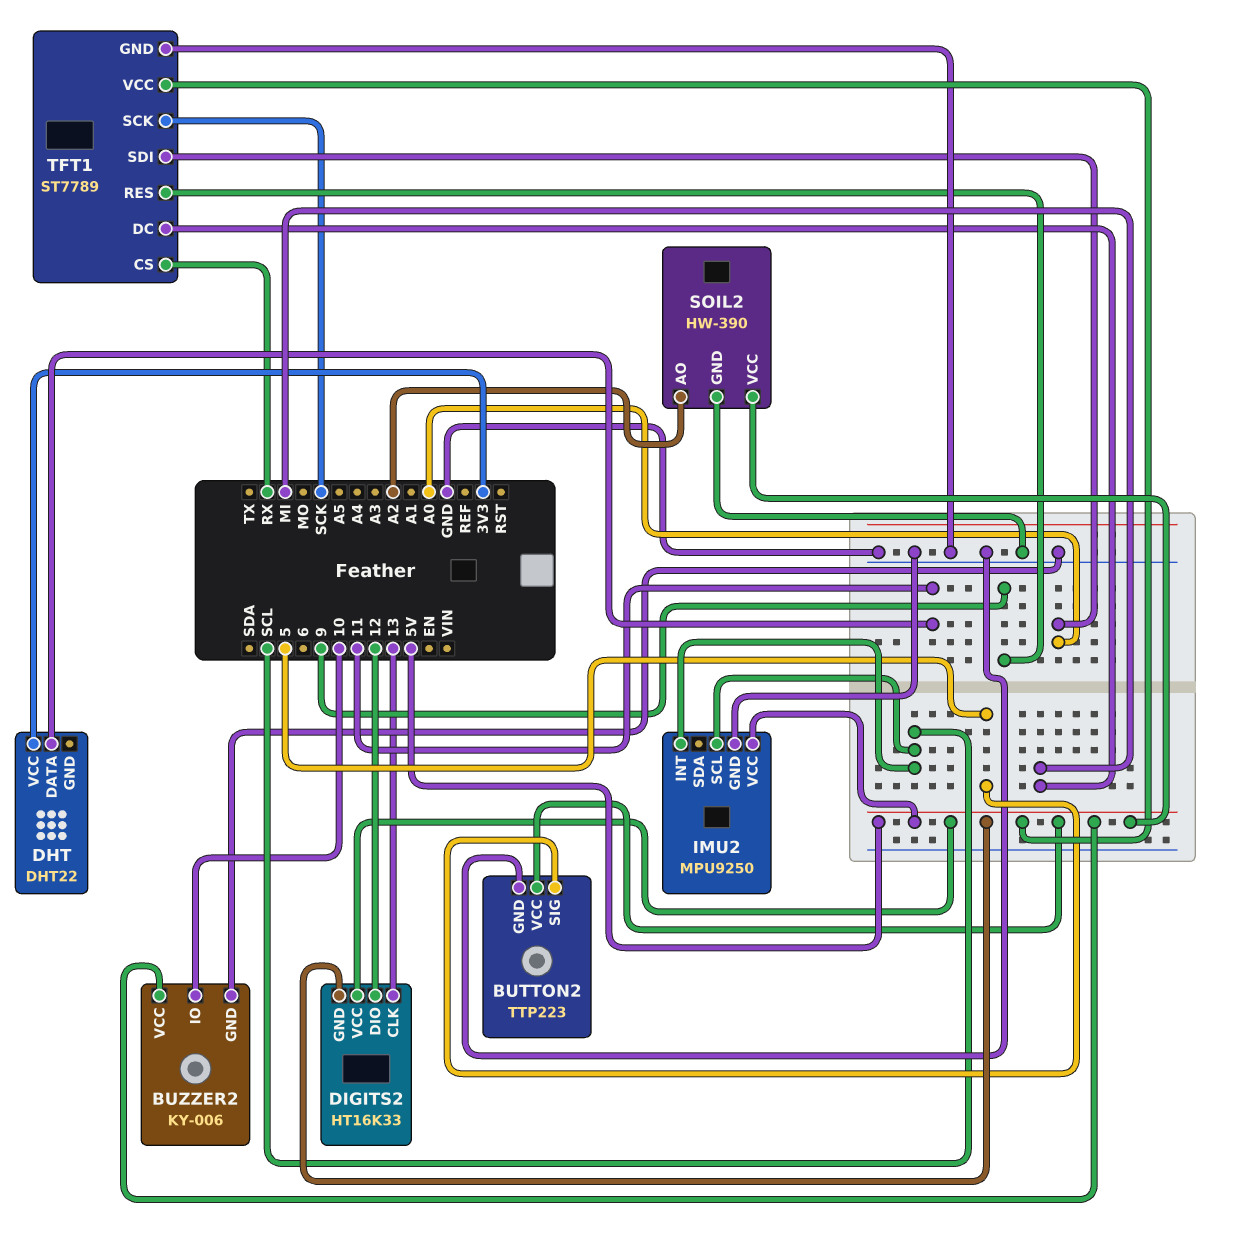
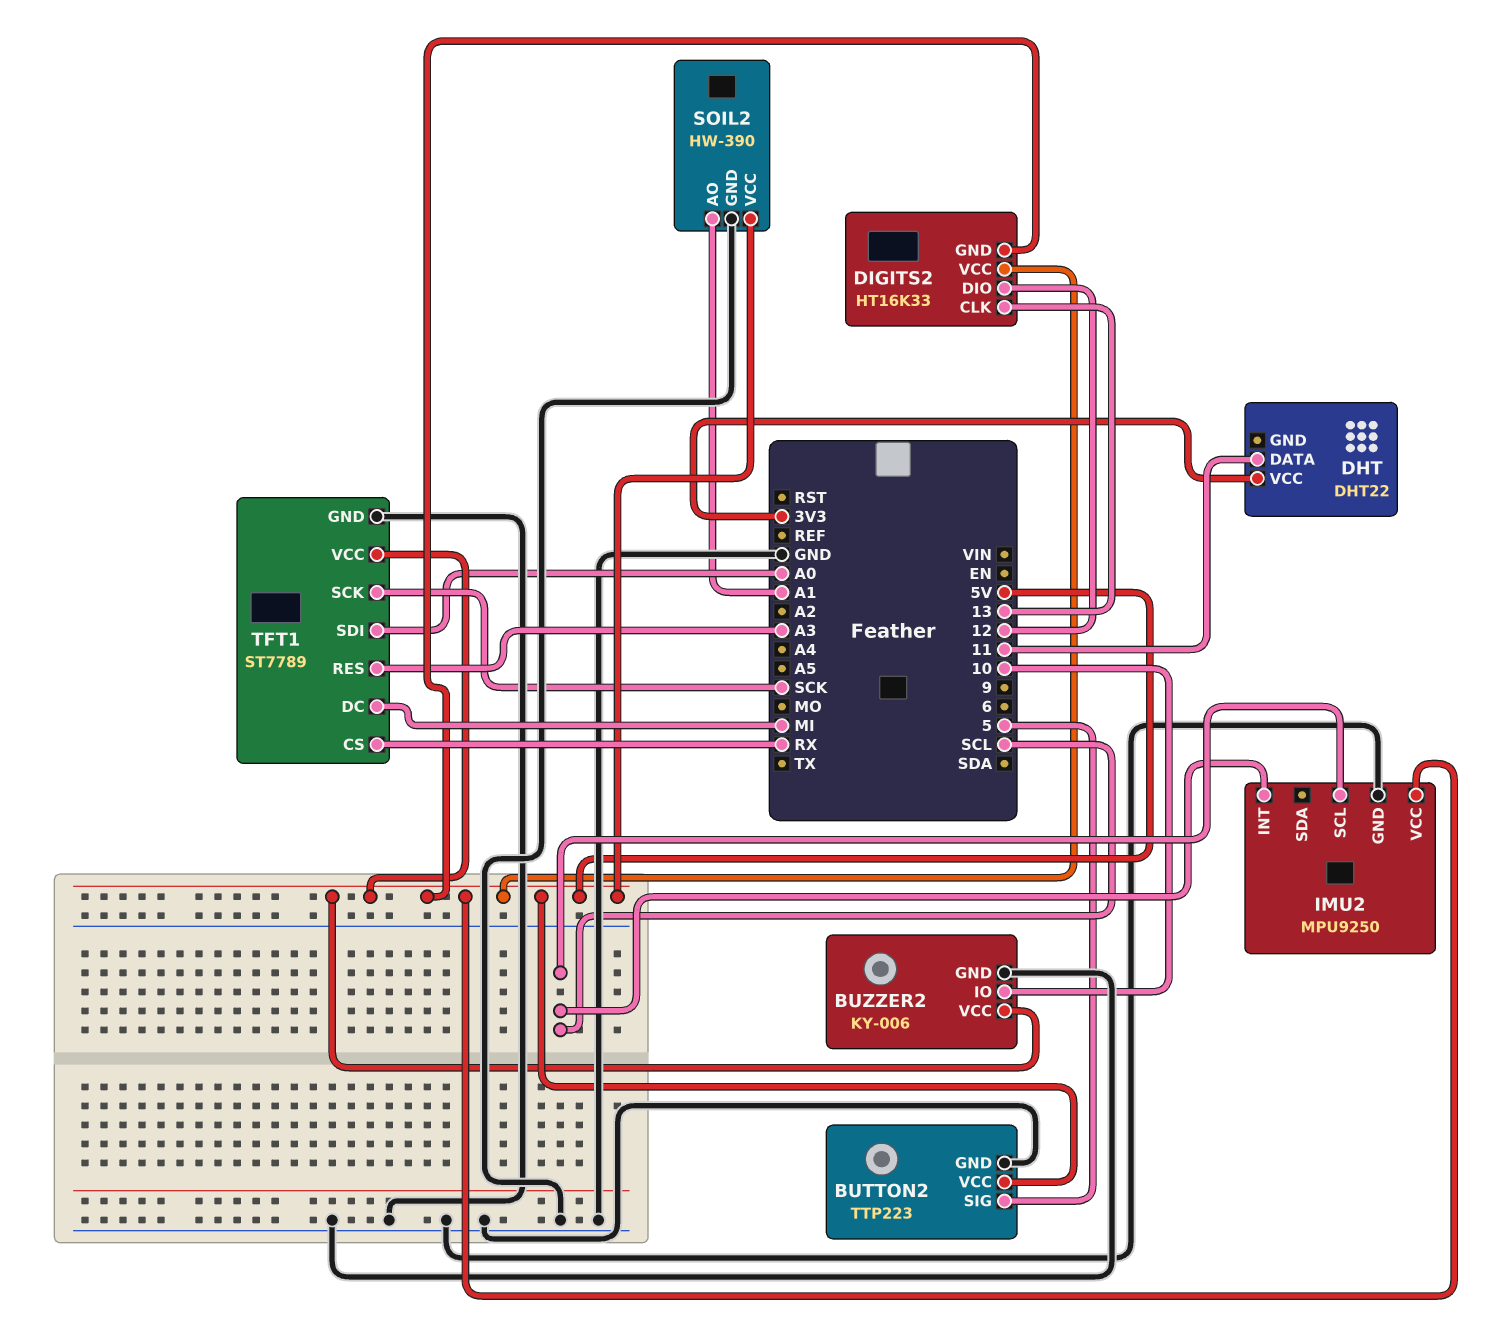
SOIL2 pin AO: A2 -> A1
TFT1 pin RES: 9 -> A3

